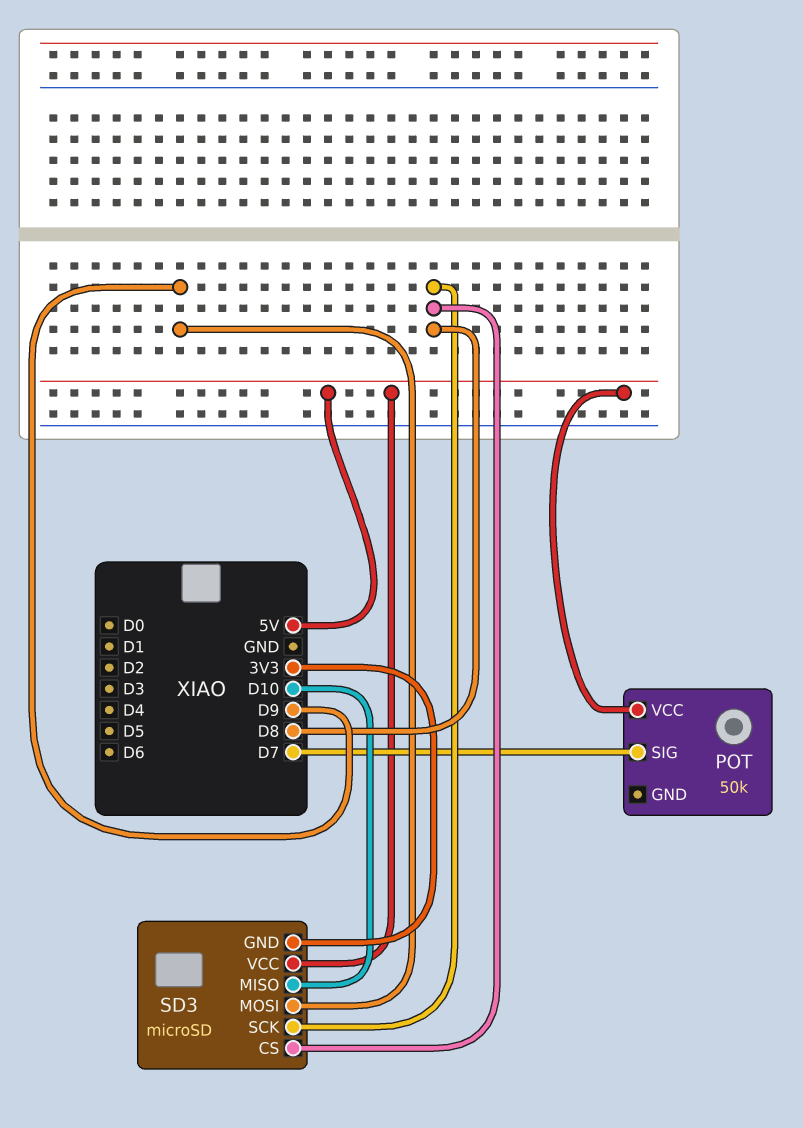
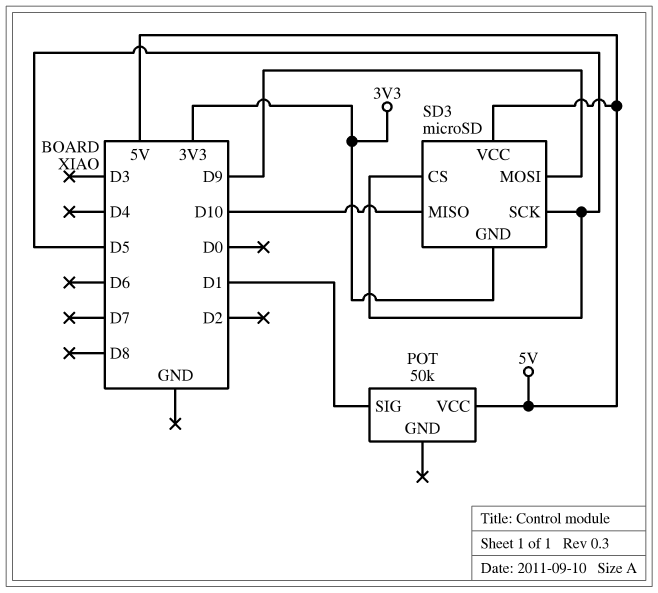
POT pin SIG: D7 -> D1
SD3 pin CS: D8 -> D5
SD3 pin SCK: D8 -> D5

